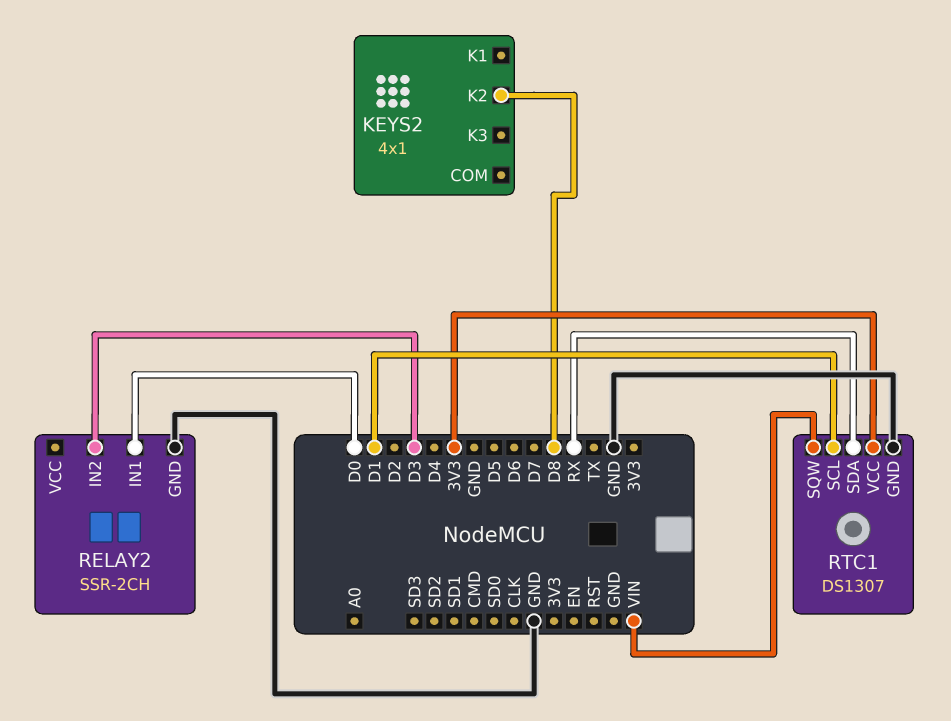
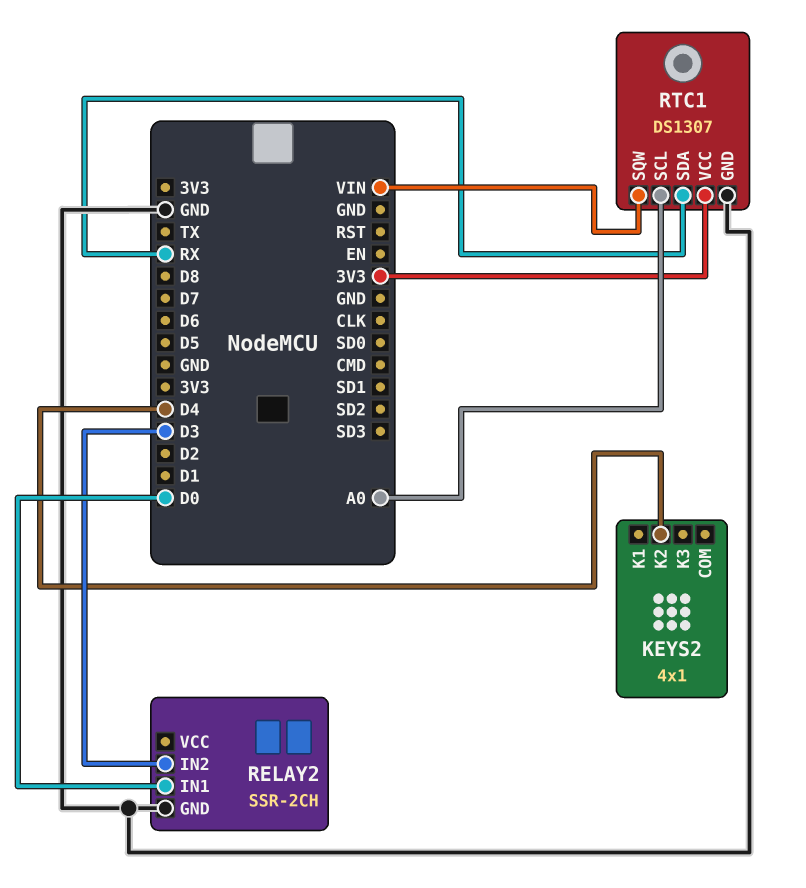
KEYS2 pin K2: D8 -> D4
RTC1 pin SCL: D1 -> A0

